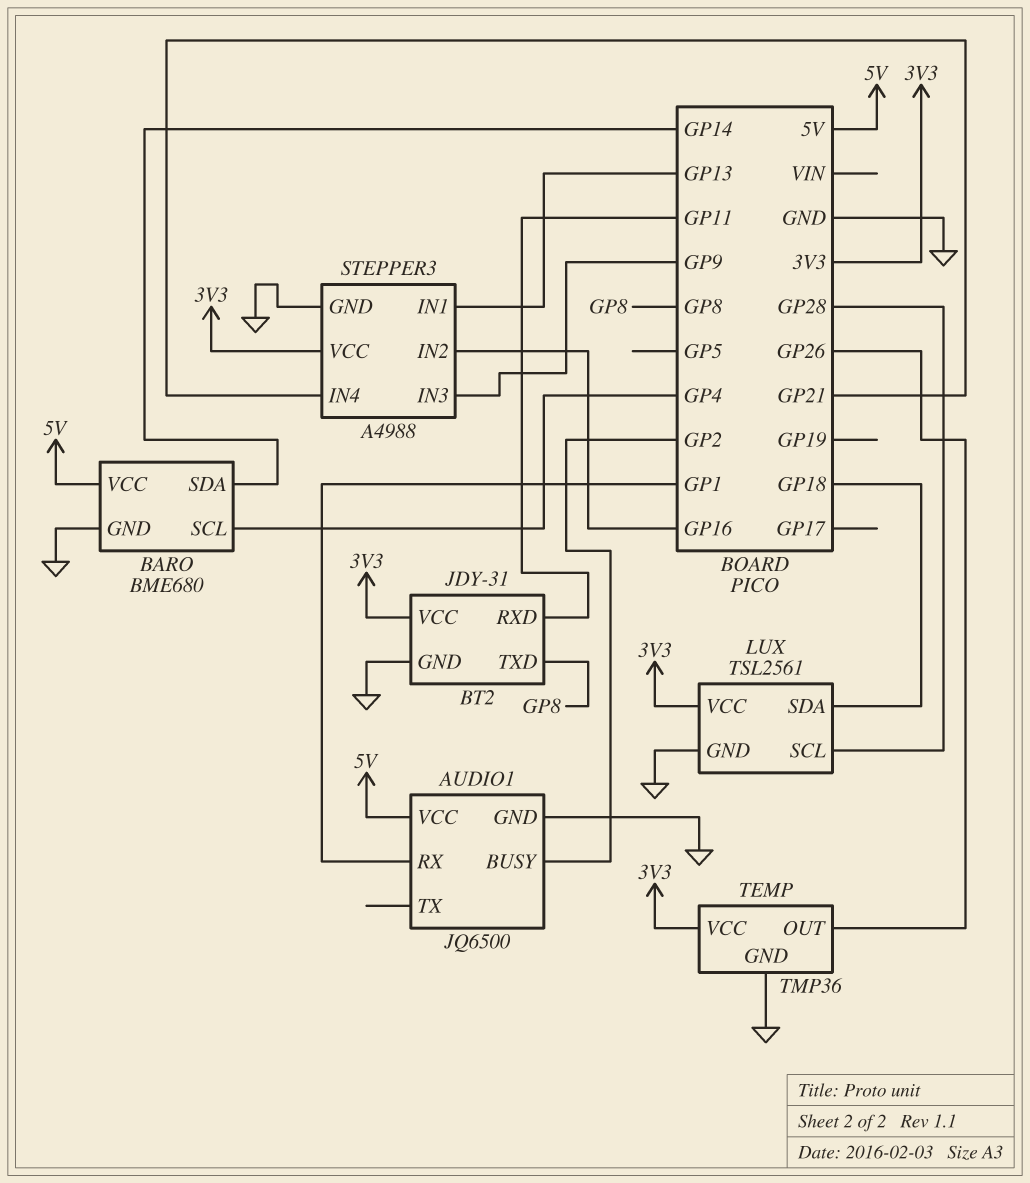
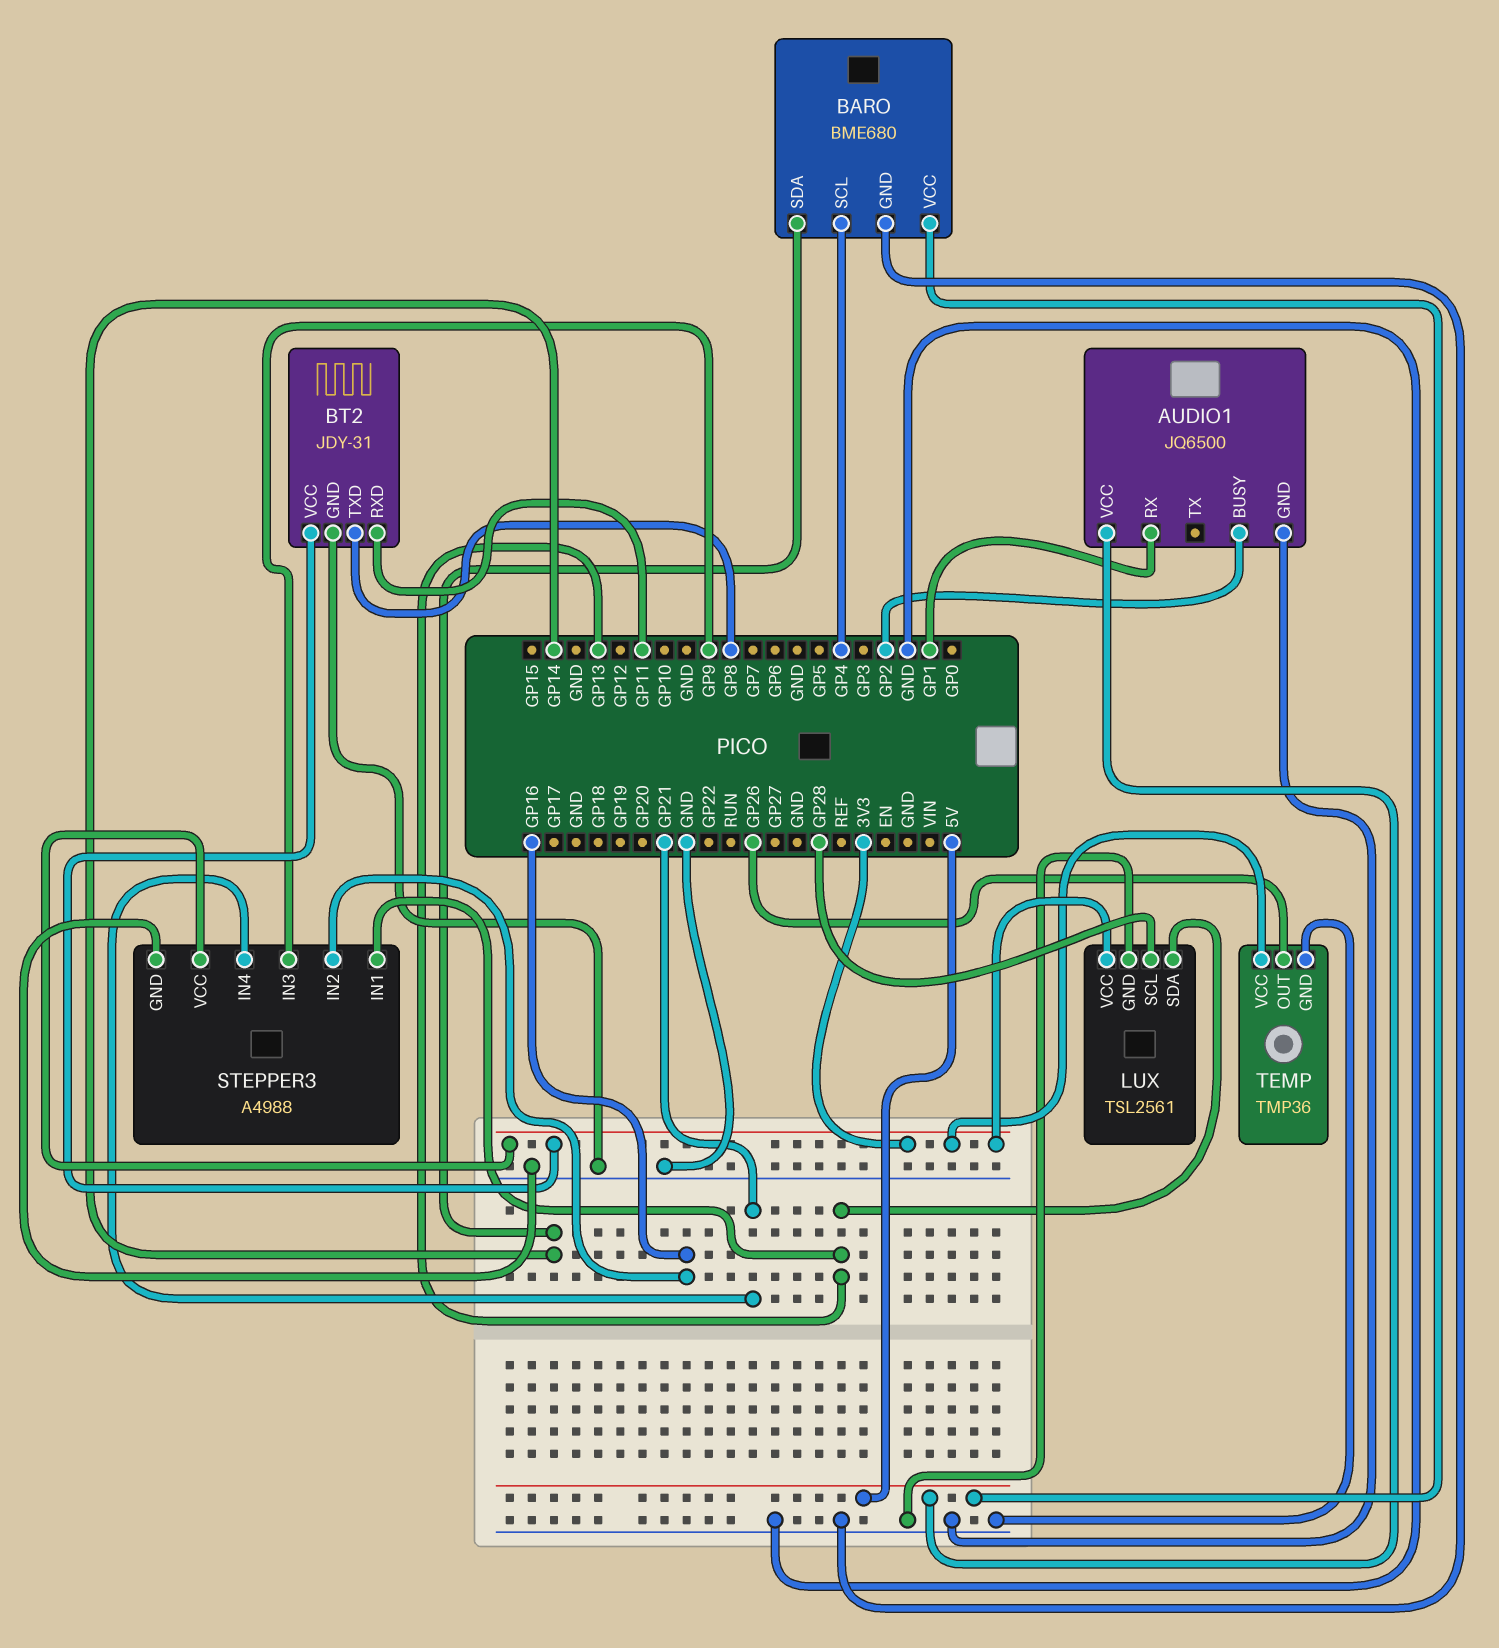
LUX pin SDA: GP18 -> GP13

